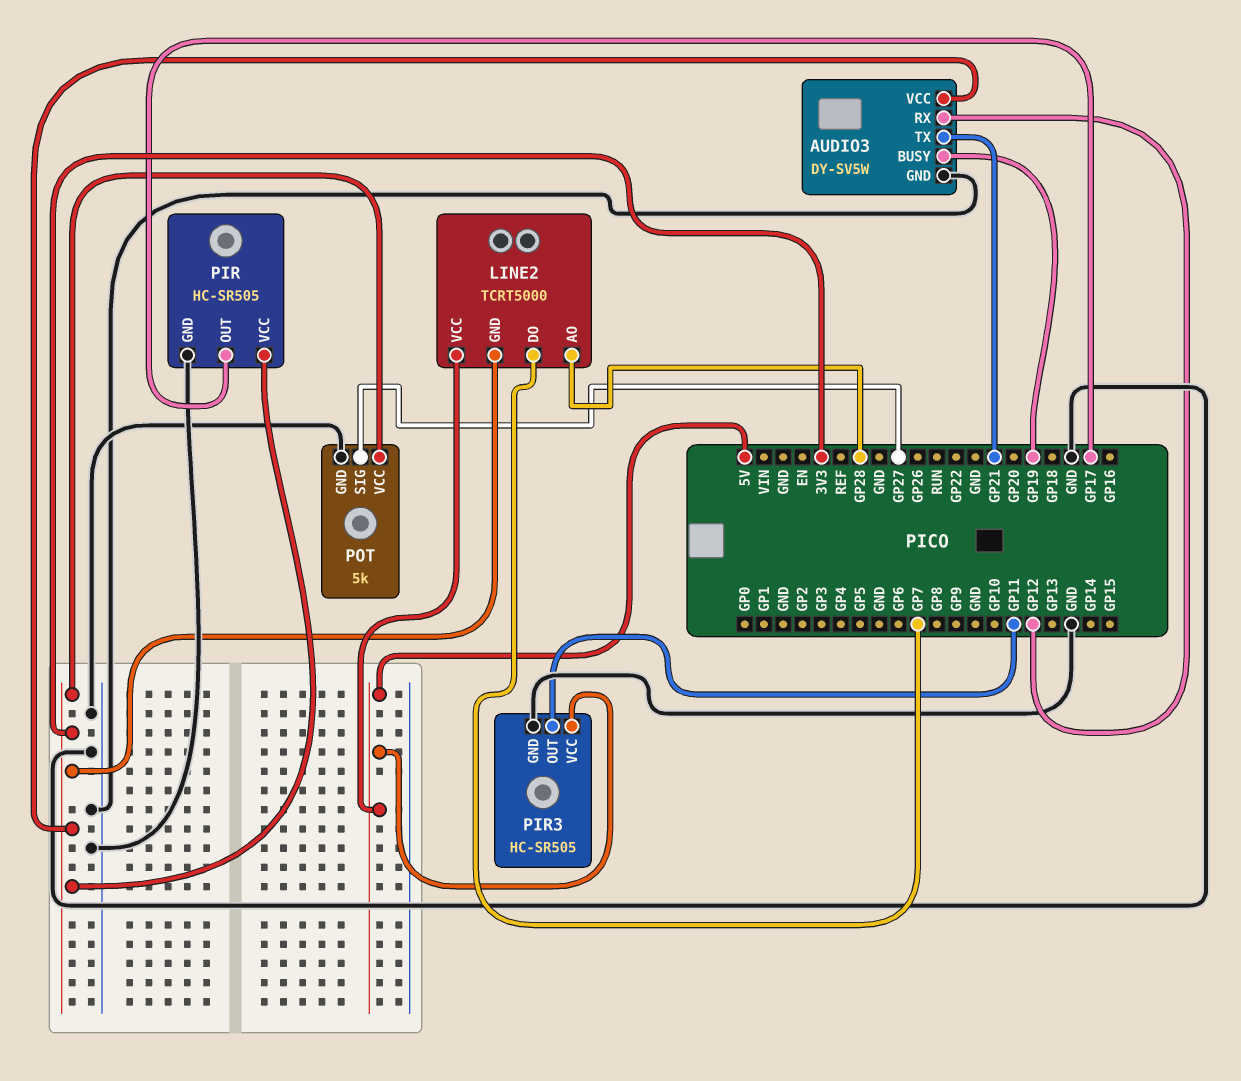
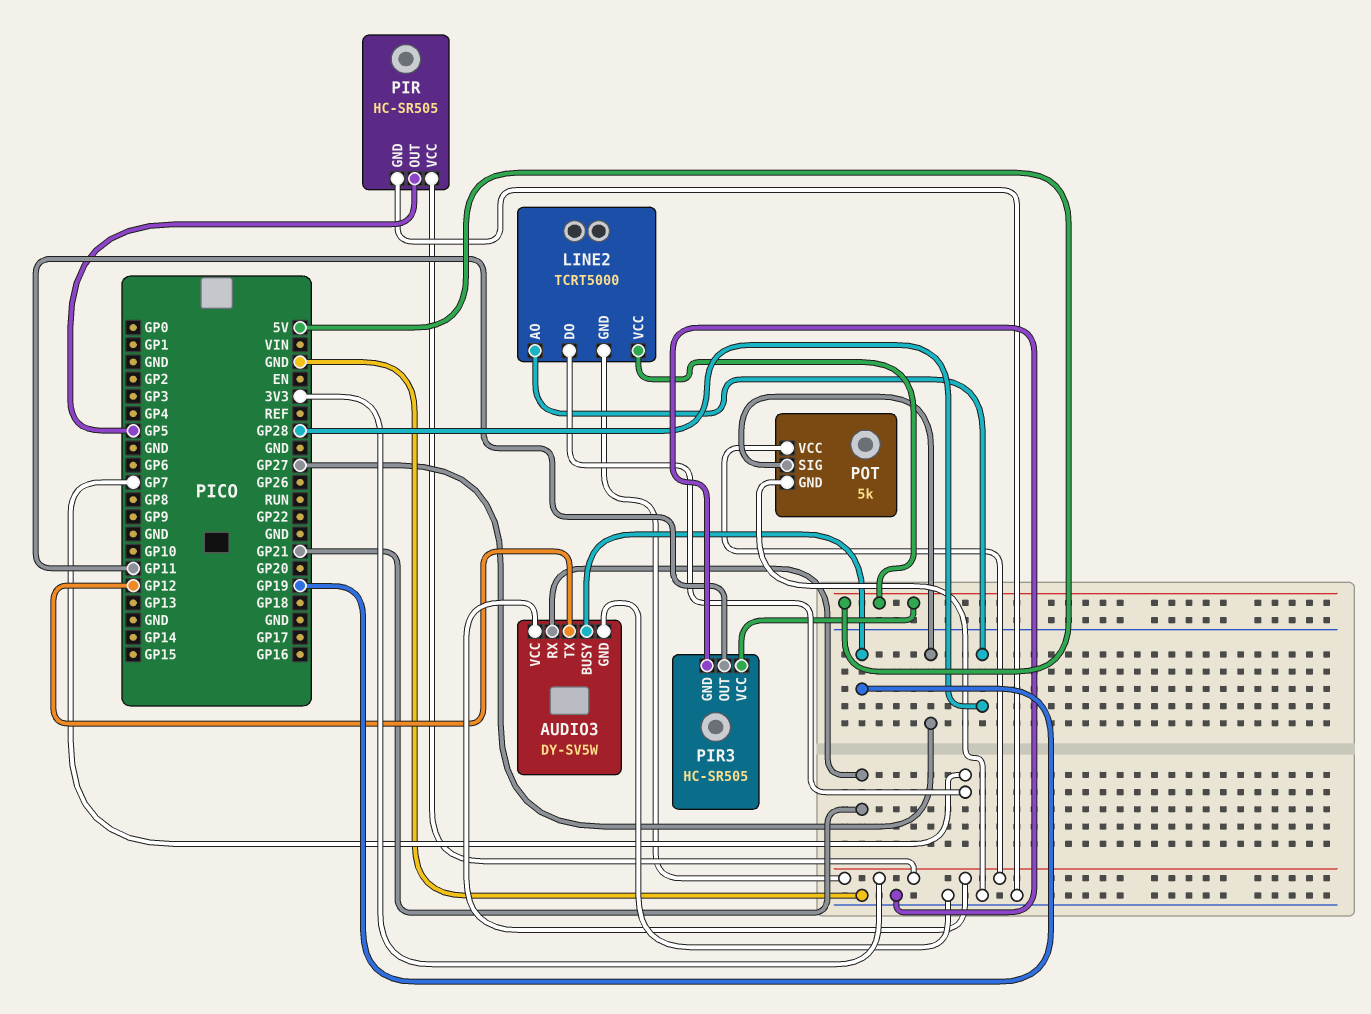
AUDIO3 pin RX: GP12 -> GP21
AUDIO3 pin TX: GP21 -> GP12
PIR pin OUT: GP17 -> GP5

